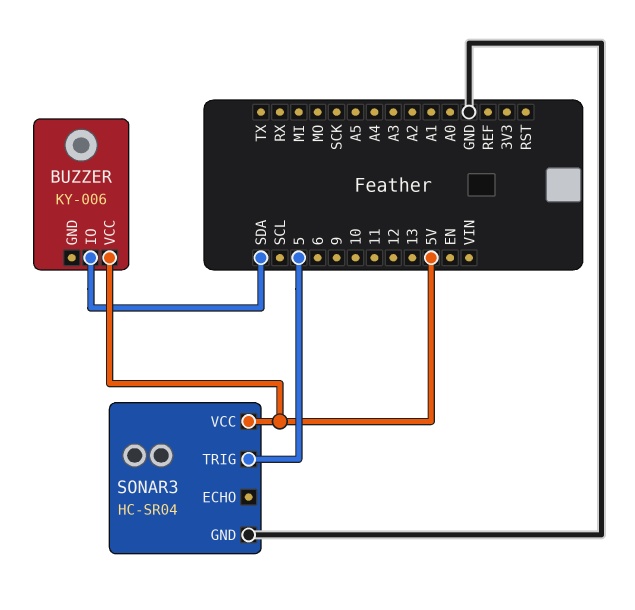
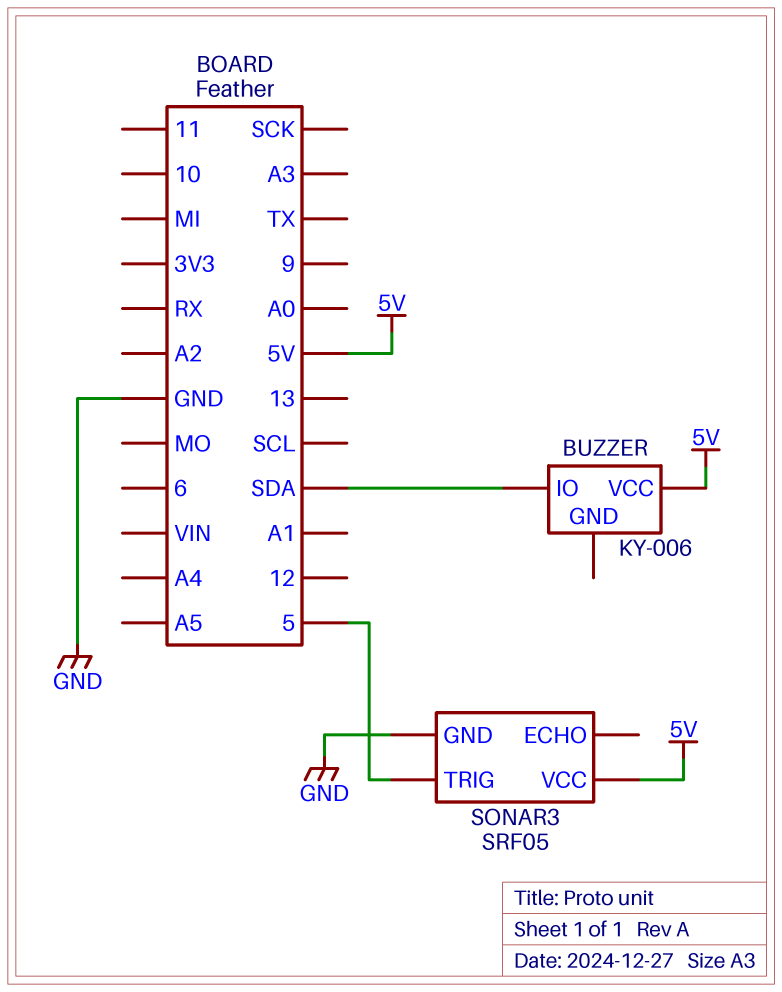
SONAR3: HC-SR04 -> SRF05

